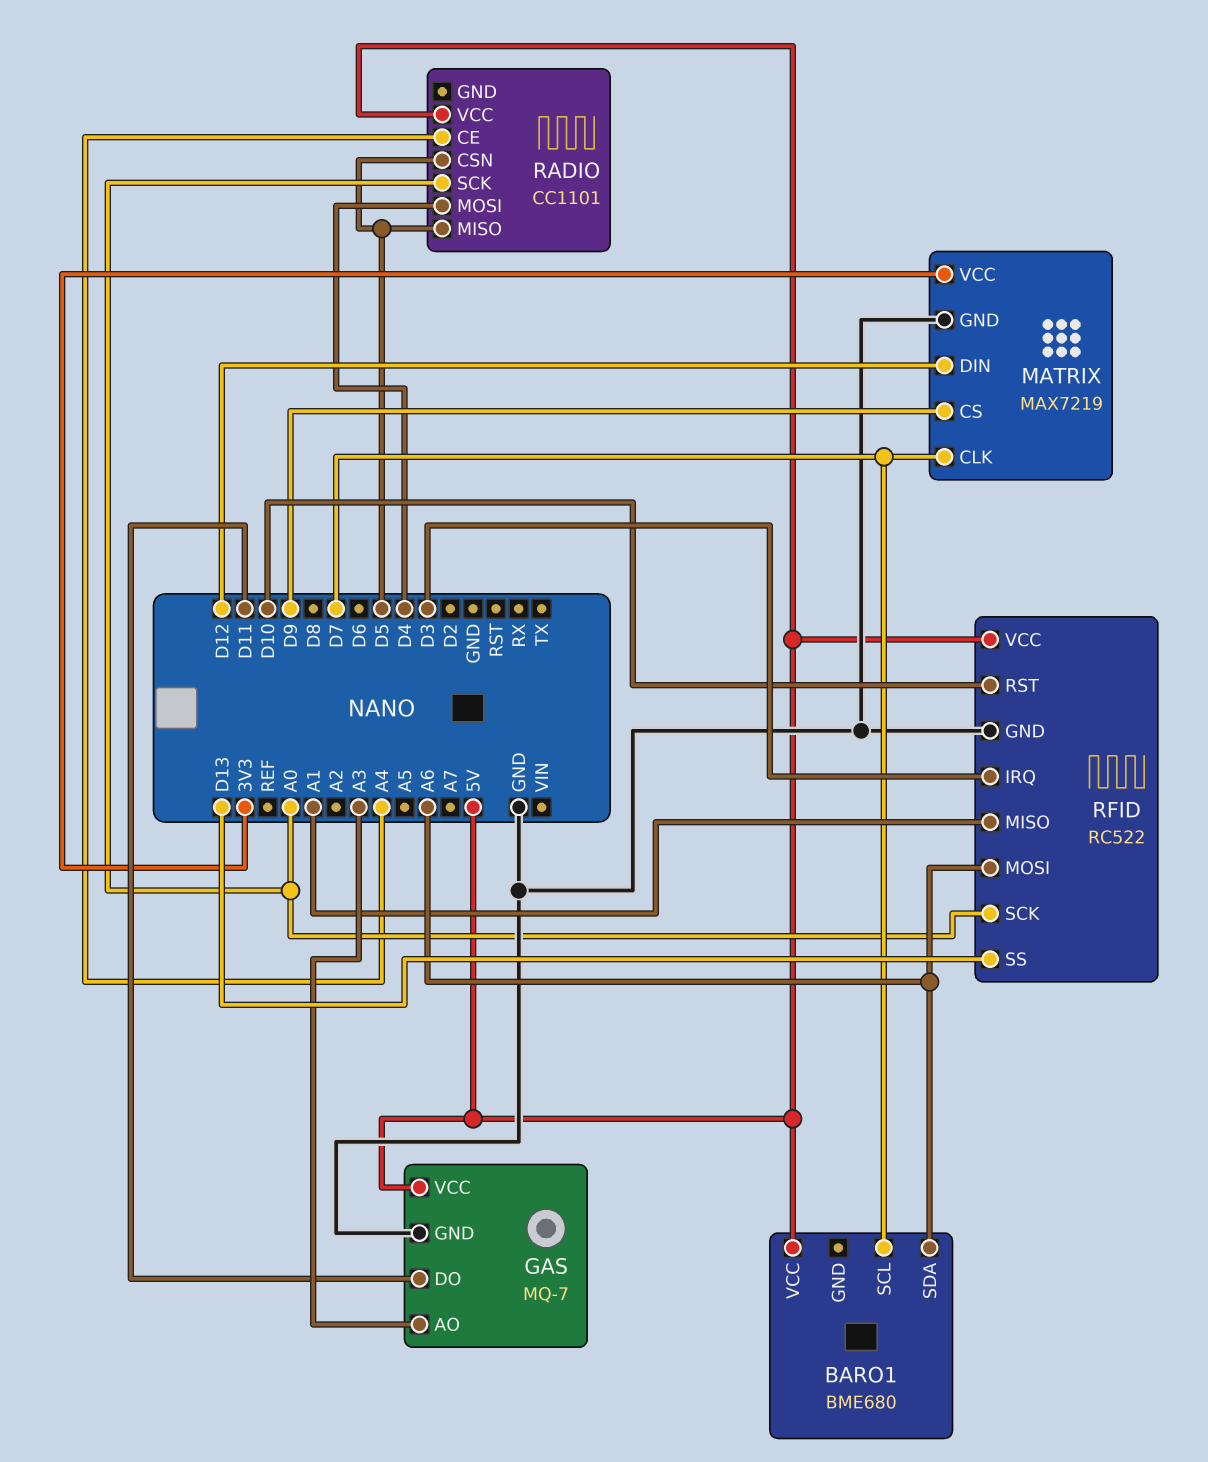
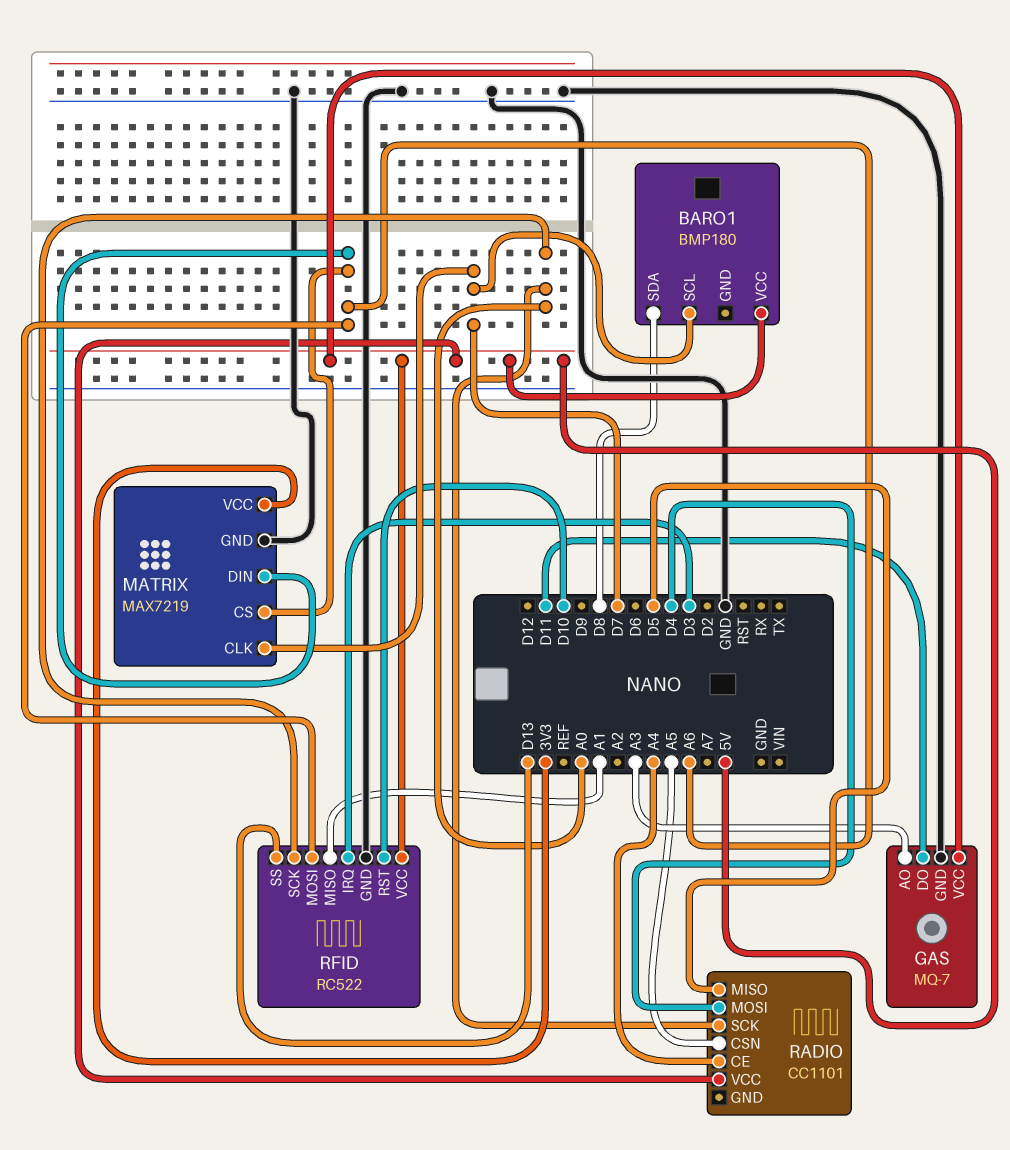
BARO1: BME680 -> BMP180
BARO1 pin SDA: A6 -> D8
MATRIX pin CS: D9 -> A6
MATRIX pin DIN: D12 -> A6
RADIO pin CSN: D5 -> A5

